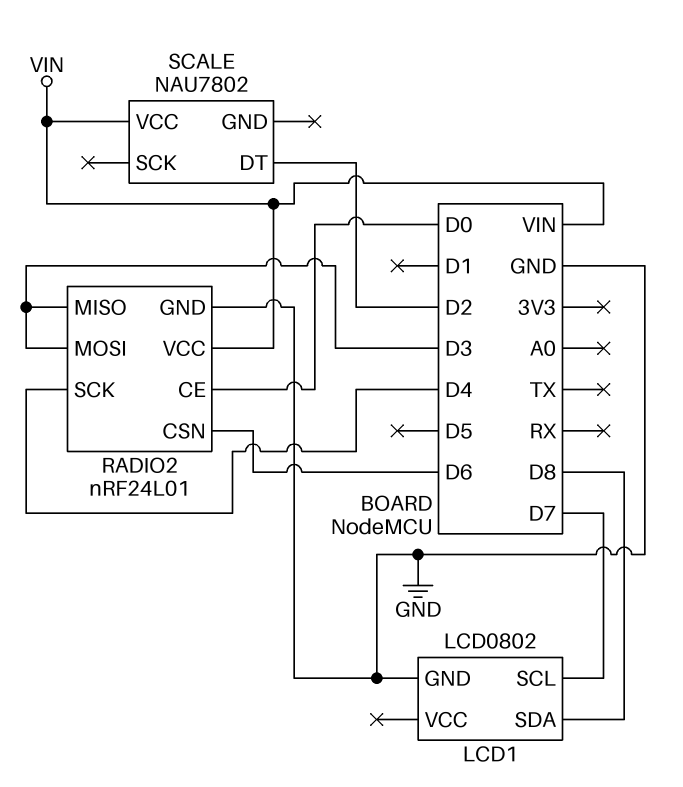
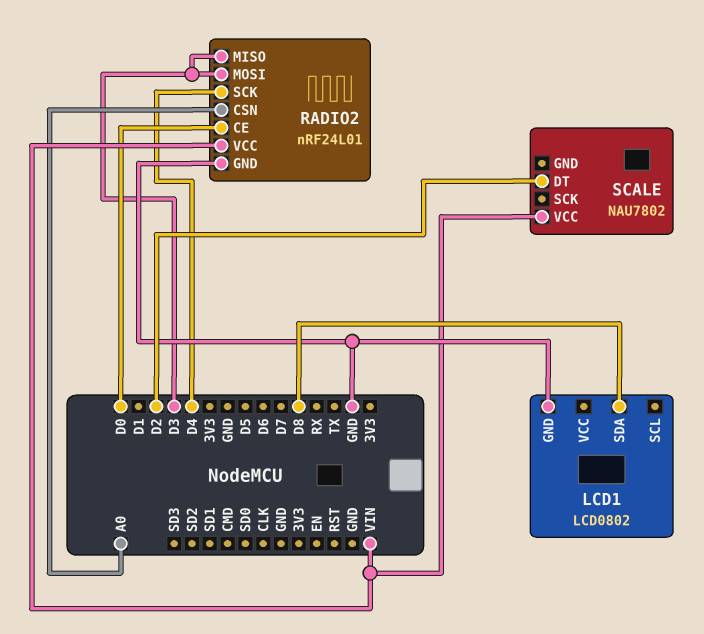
LCD1 pin SCL: D7 -> none
RADIO2 pin CSN: D6 -> A0

